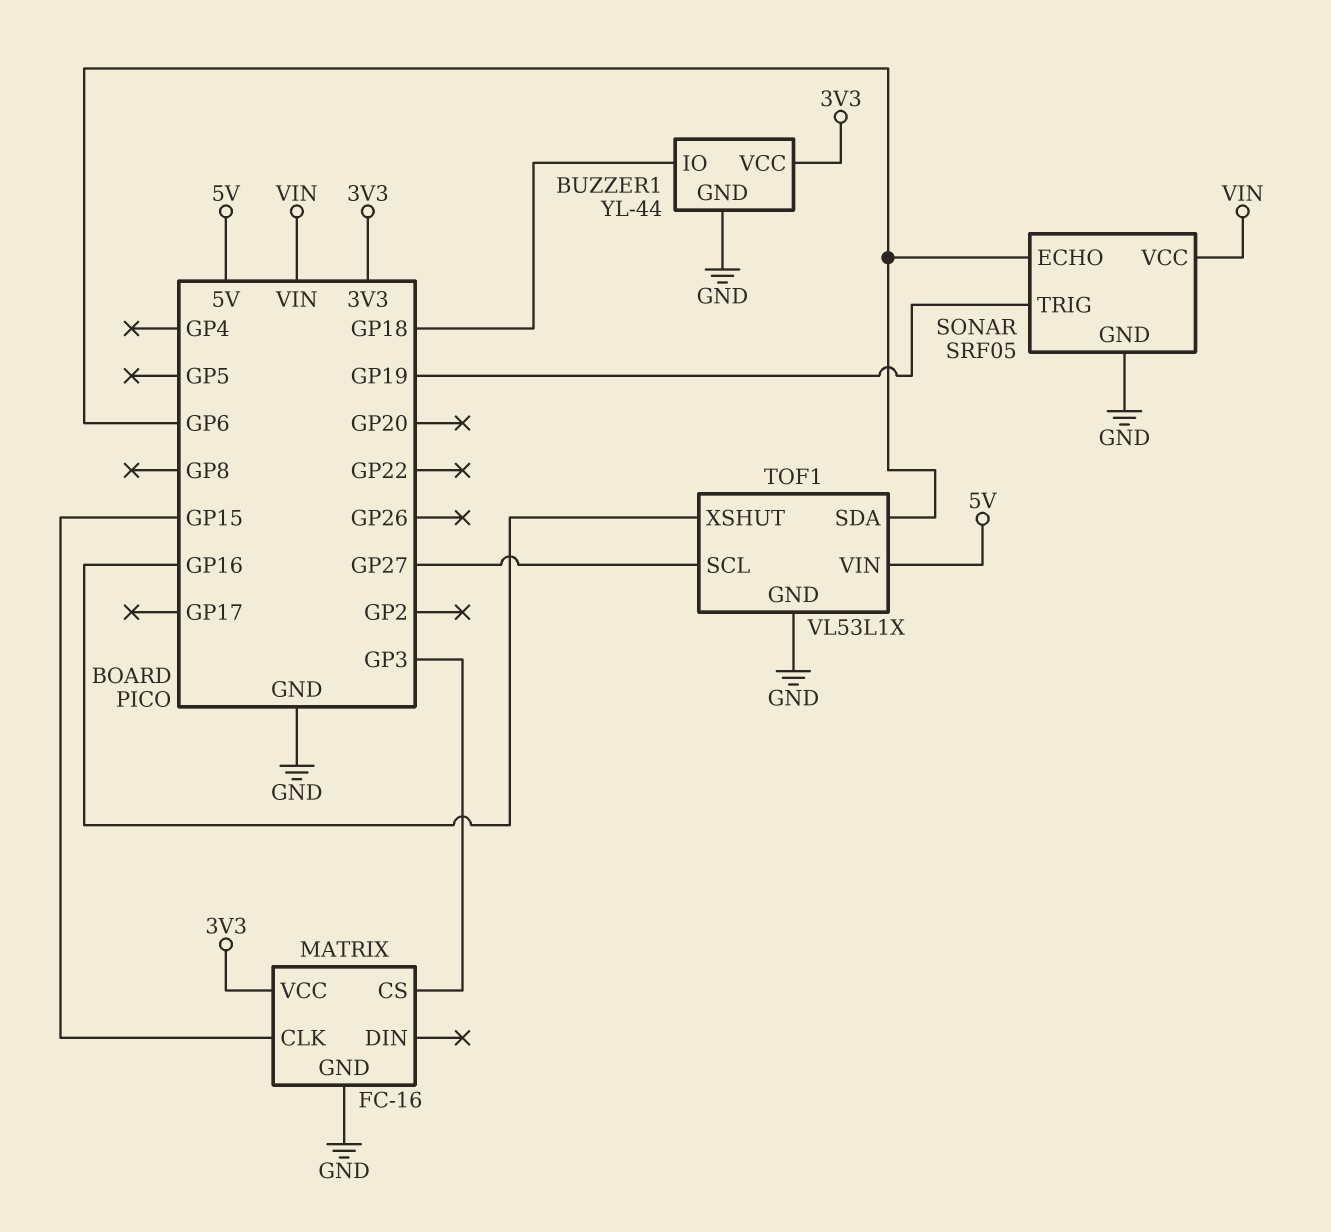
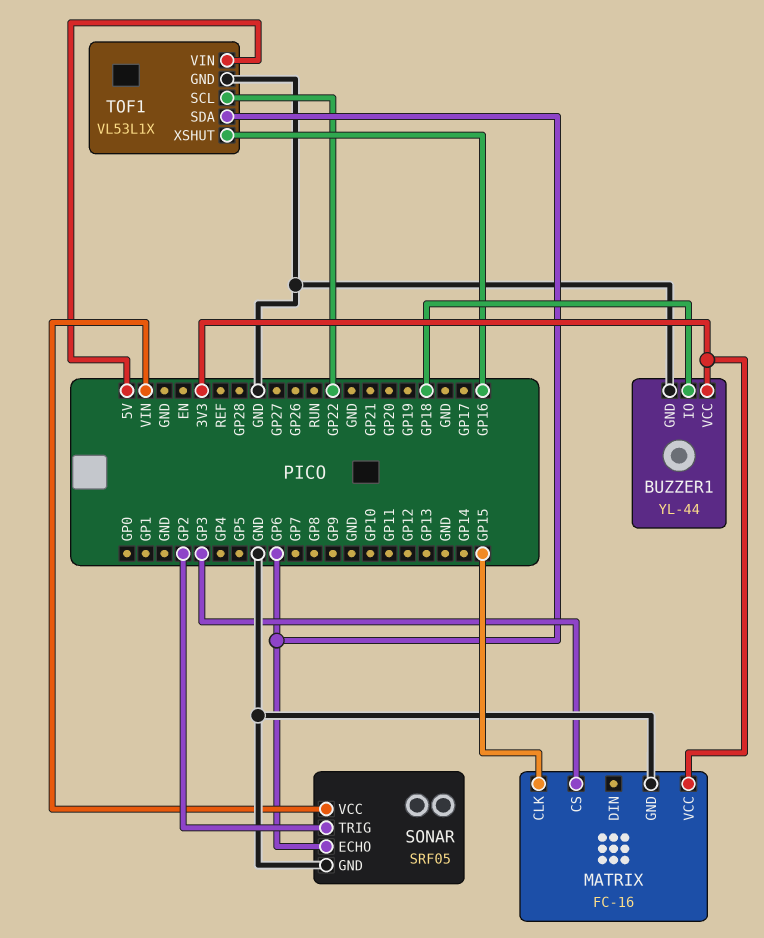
SONAR pin TRIG: GP19 -> GP2
TOF1 pin SCL: GP27 -> GP22

